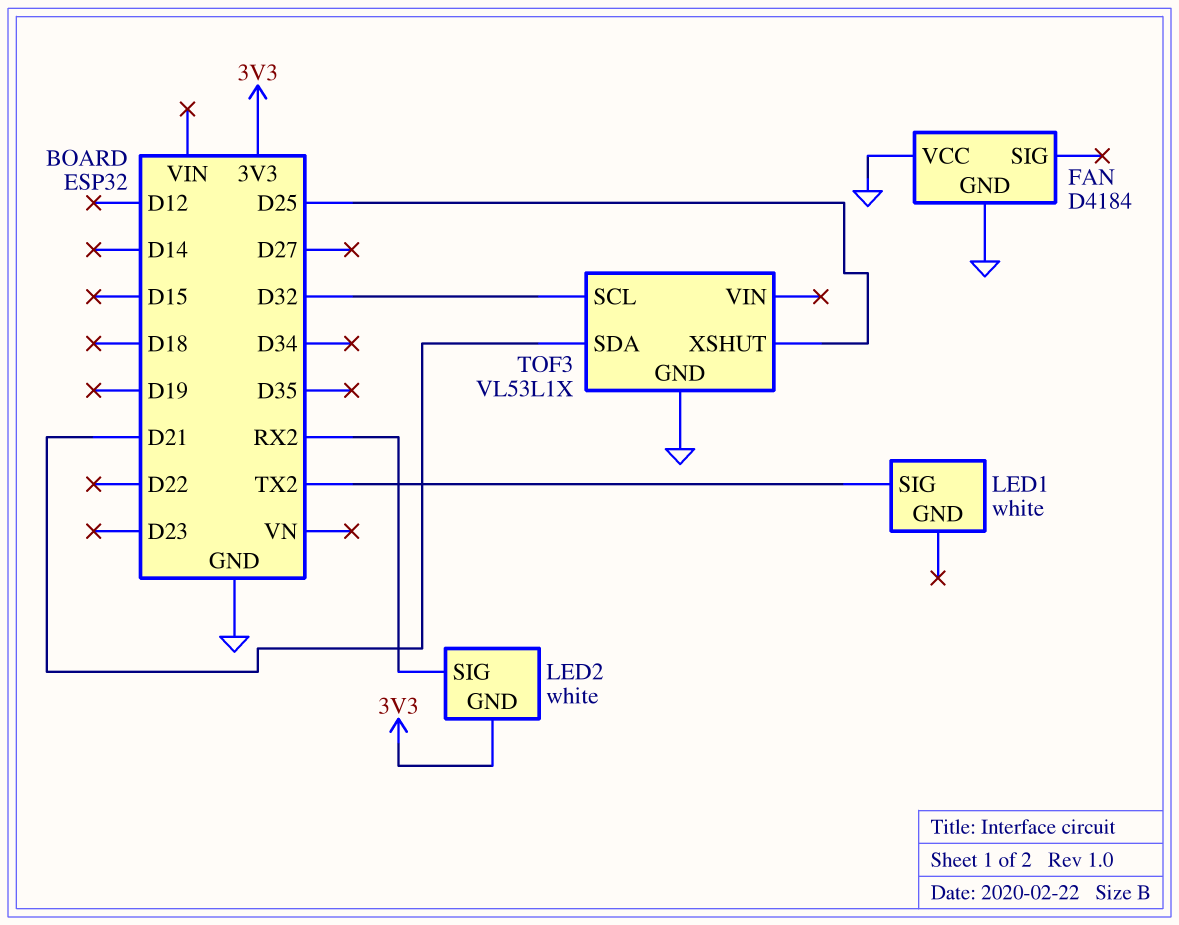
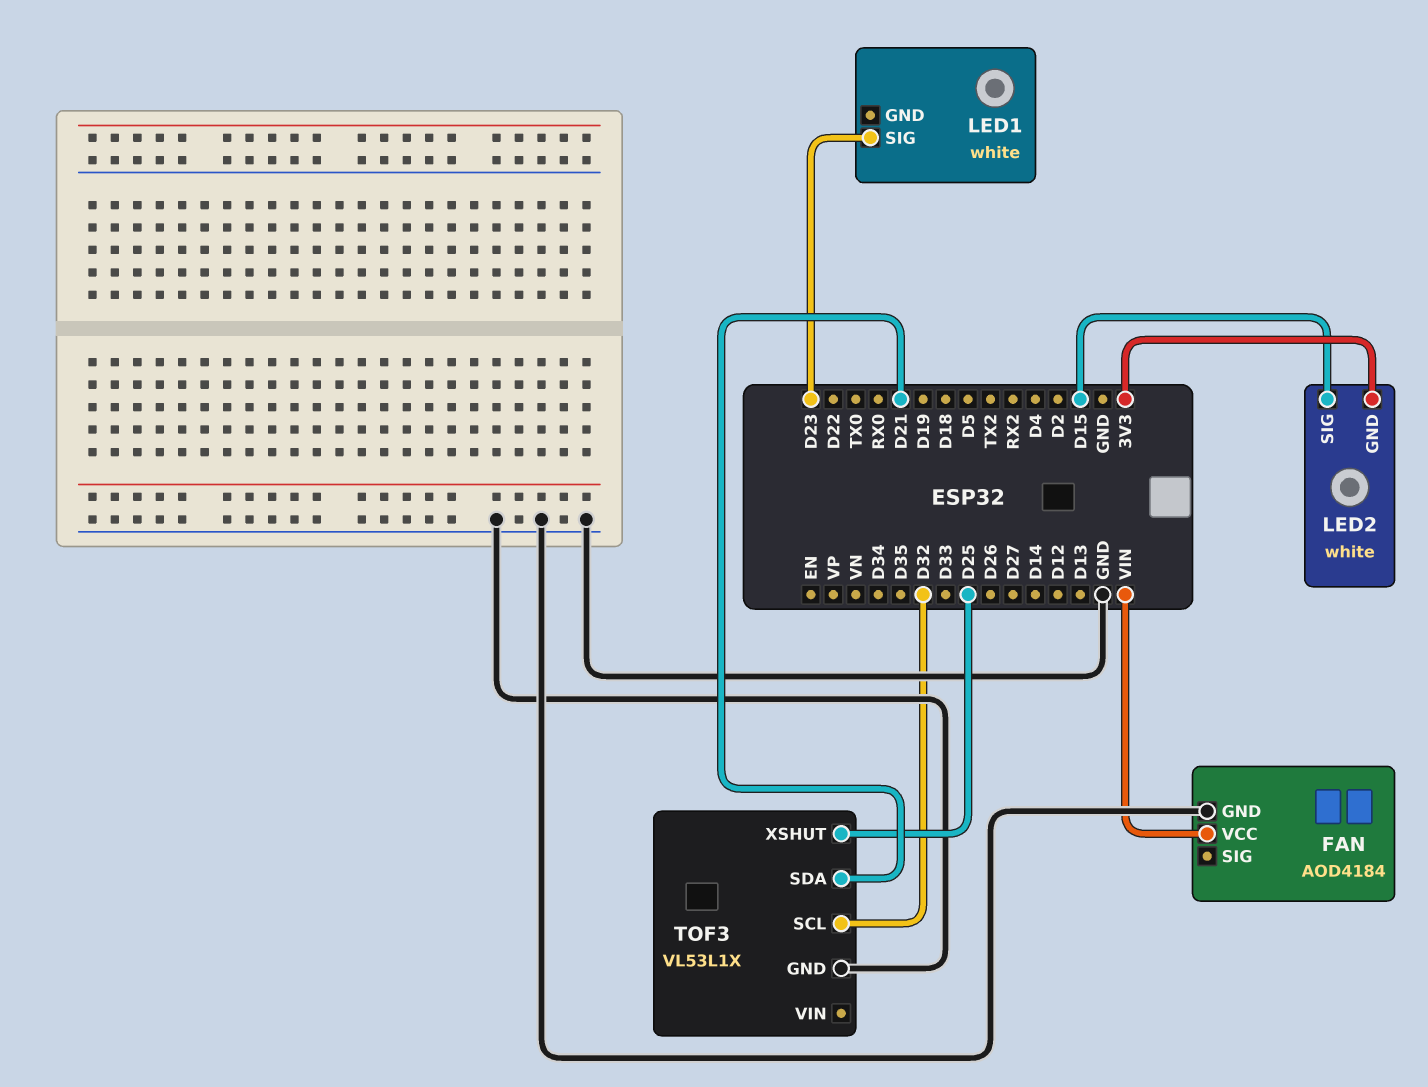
FAN: D4184 -> AOD4184
FAN pin VCC: GND -> VIN
LED1 pin SIG: TX2 -> D23
LED2 pin SIG: RX2 -> D15

